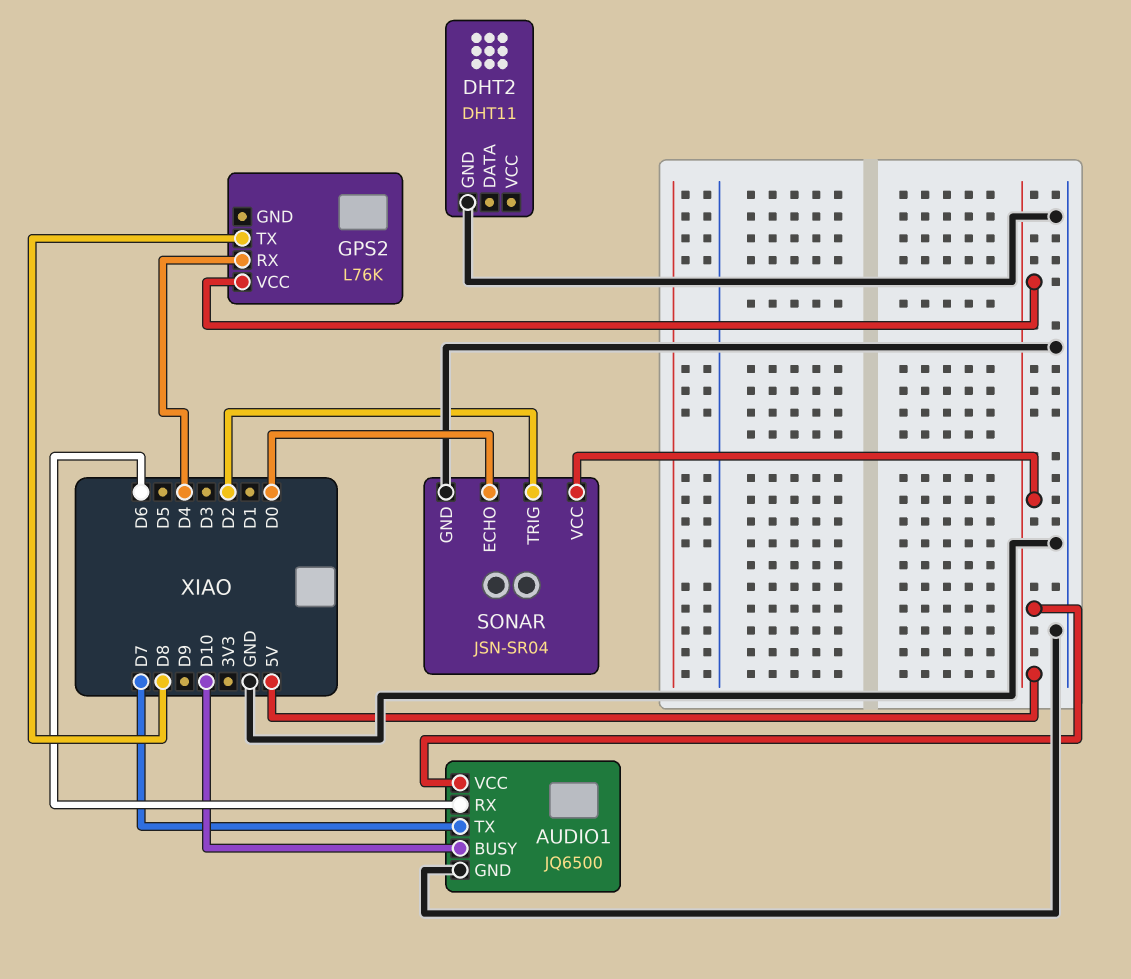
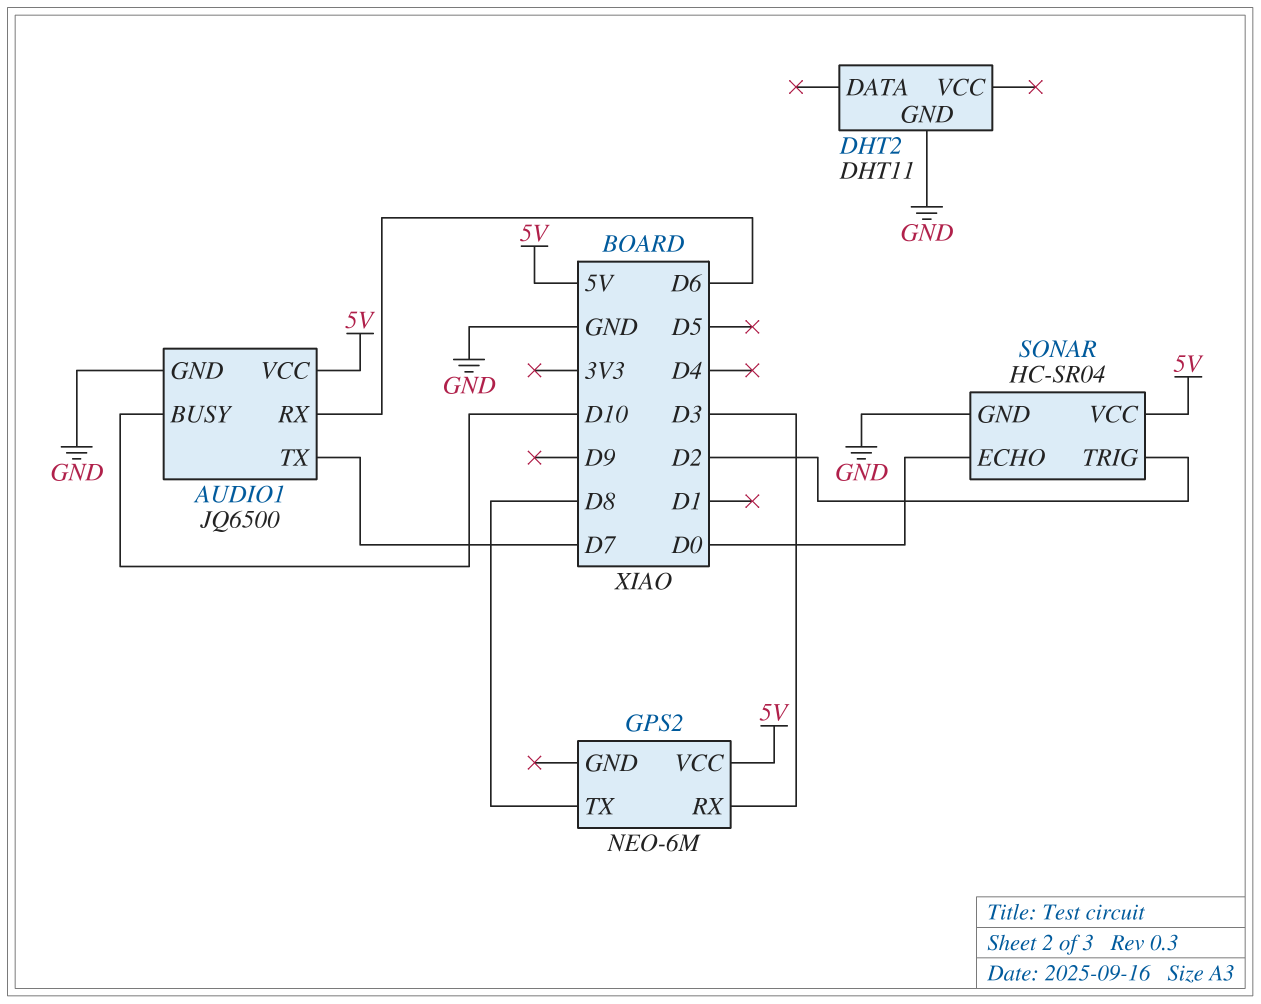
GPS2: L76K -> NEO-6M
GPS2 pin RX: D4 -> D3
SONAR: JSN-SR04 -> HC-SR04

